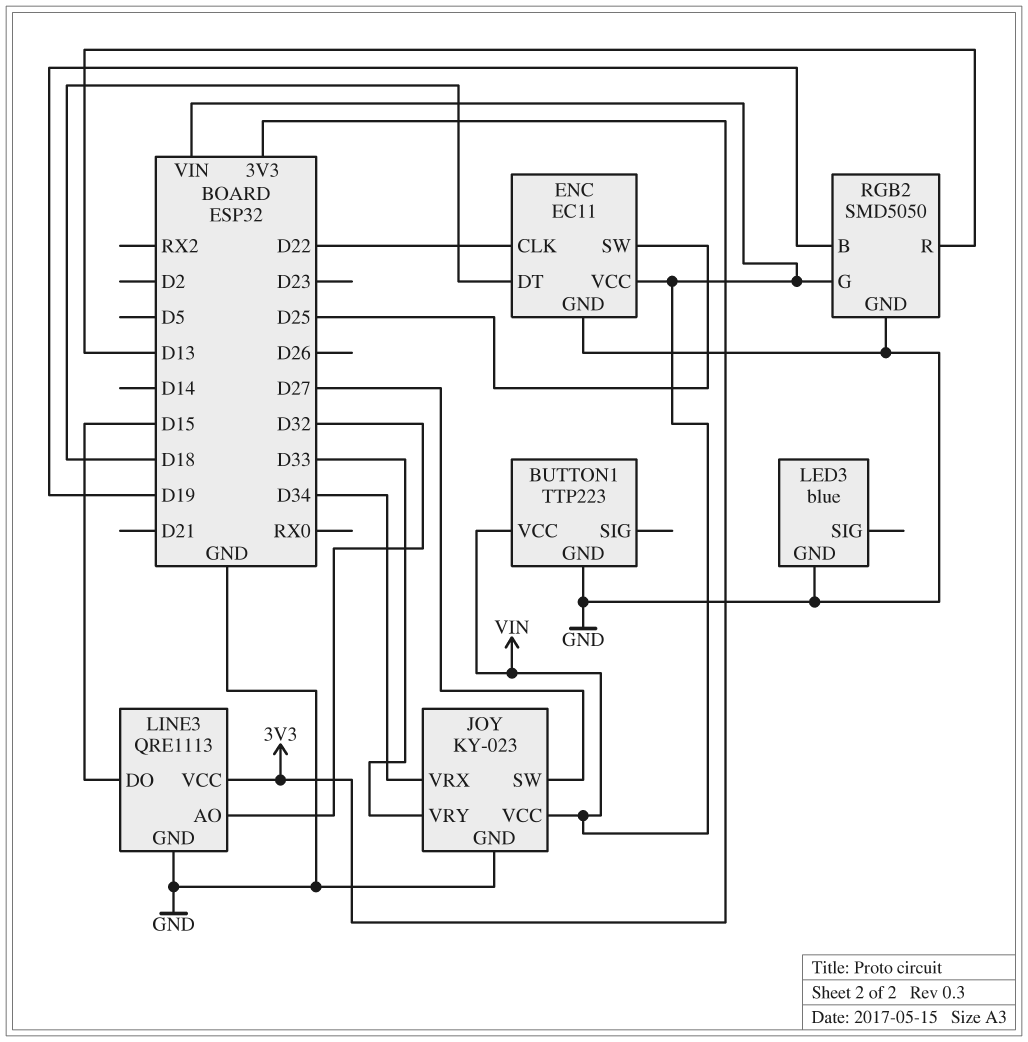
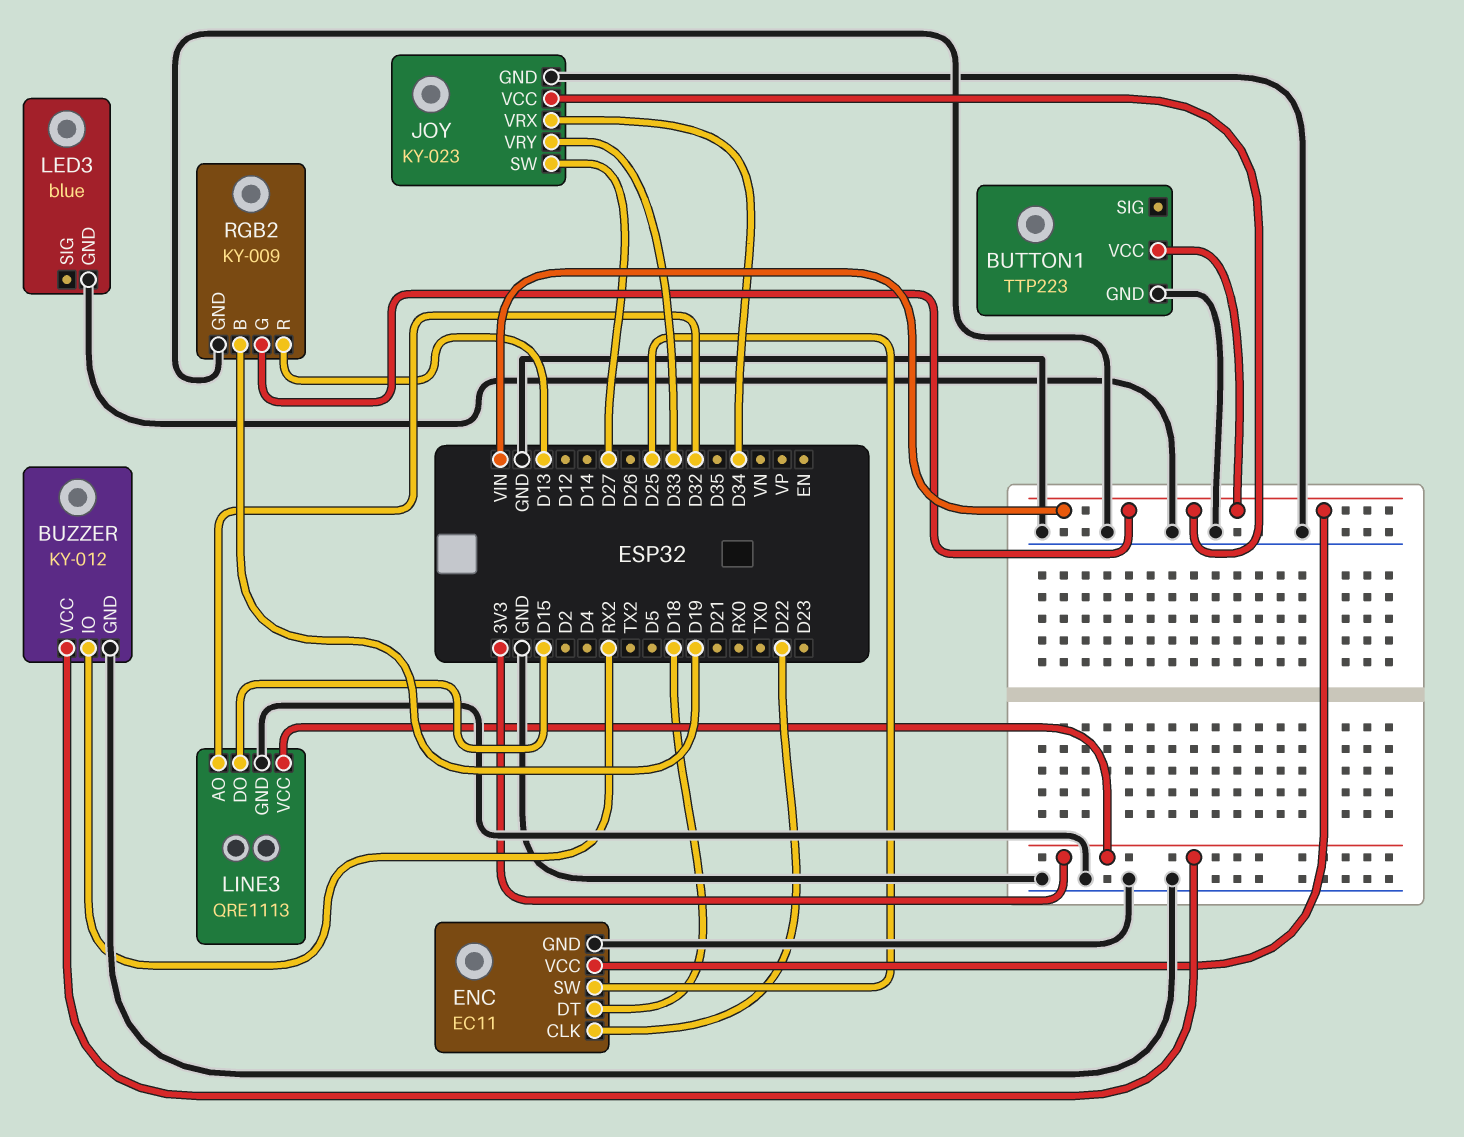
BUZZER: none -> KY-012
BUZZER pin GND: none -> GND
BUZZER pin IO: none -> RX2
BUZZER pin VCC: none -> 3V3
RGB2: SMD5050 -> KY-009

